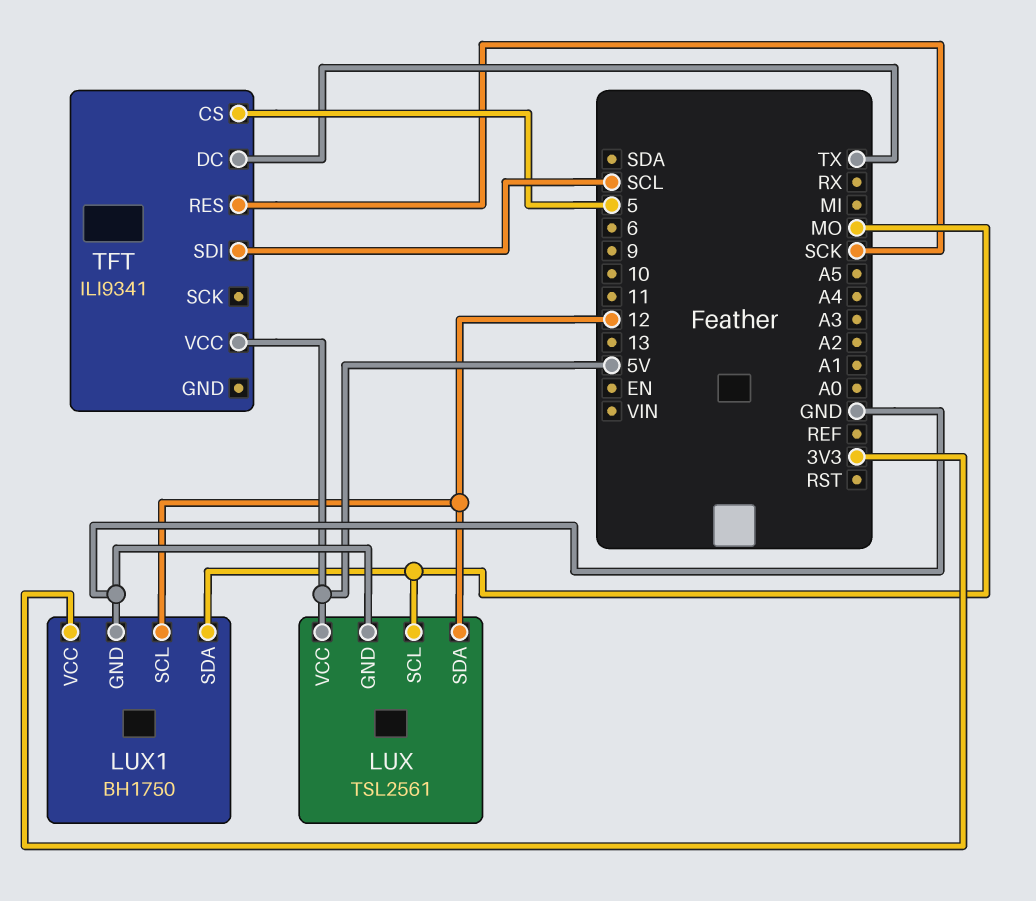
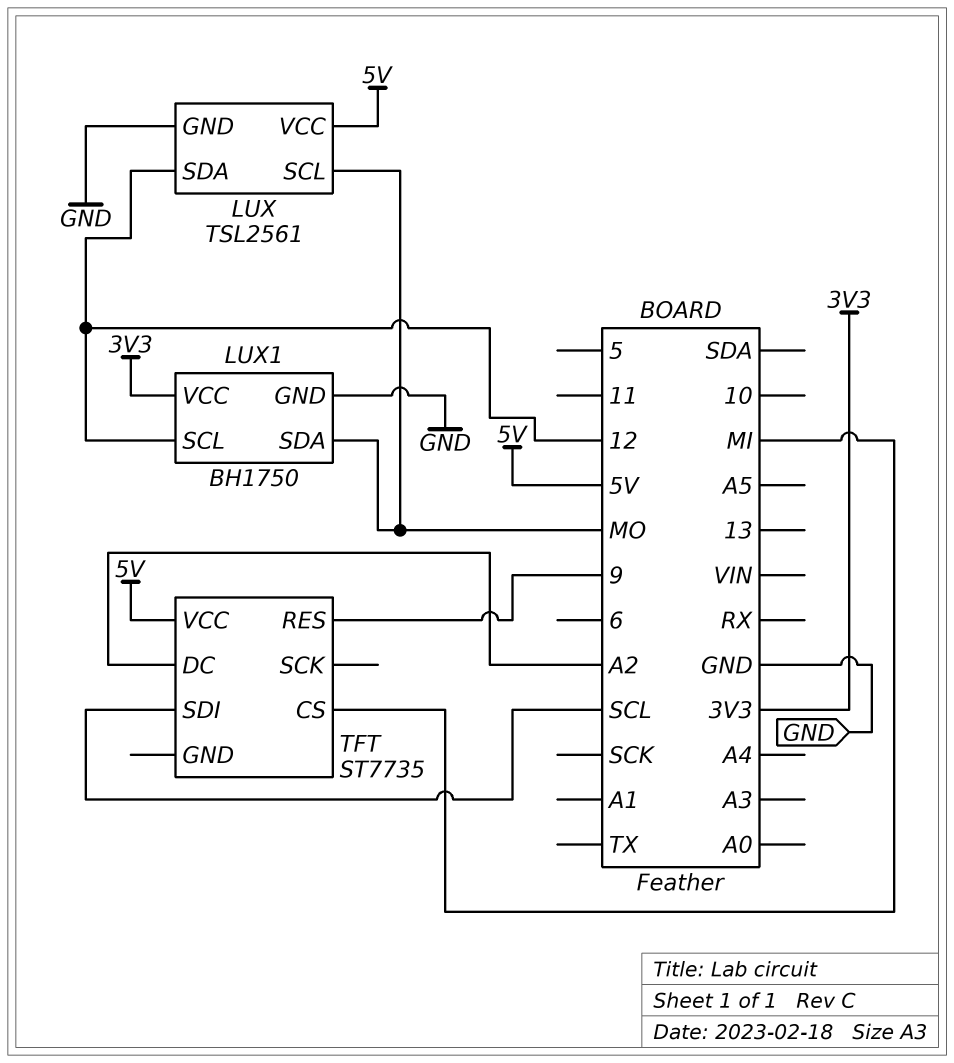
TFT: ILI9341 -> ST7735
TFT pin CS: 5 -> MI
TFT pin DC: TX -> A2
TFT pin RES: SCK -> 9

